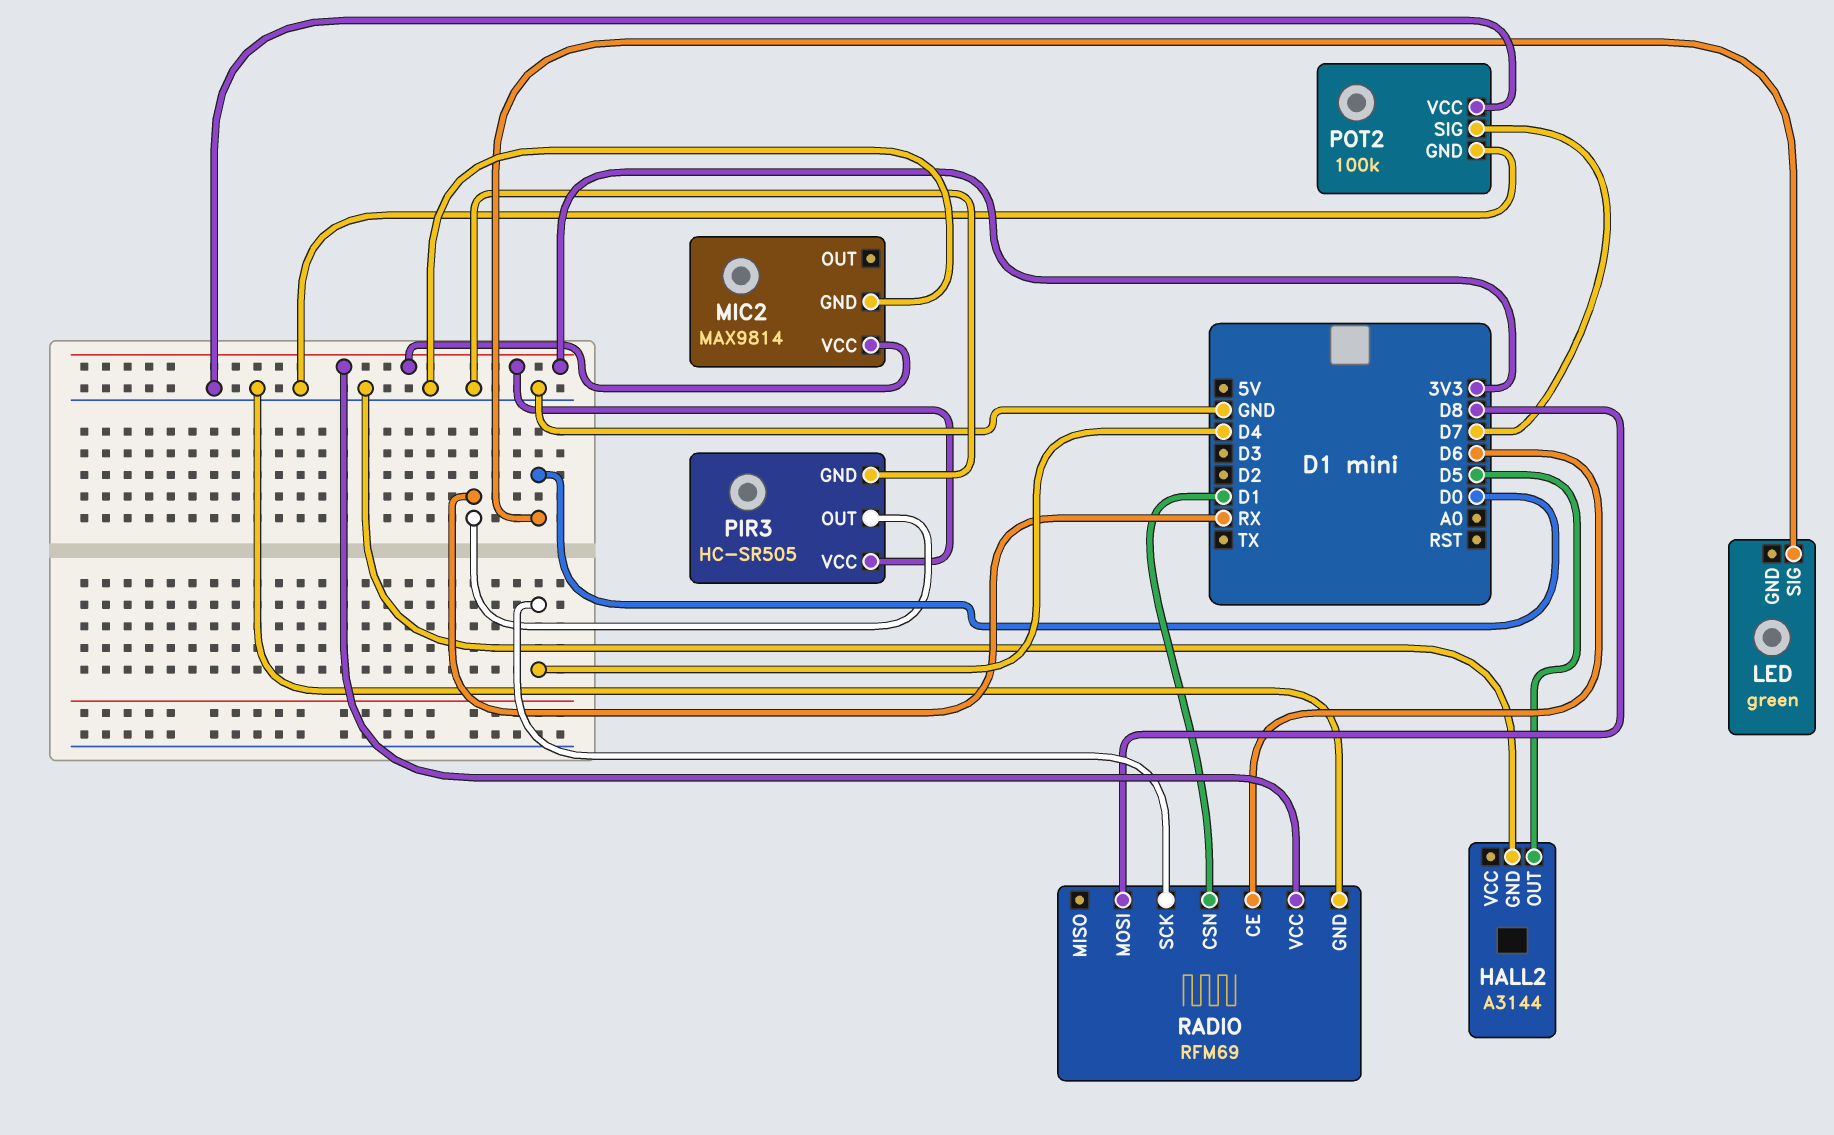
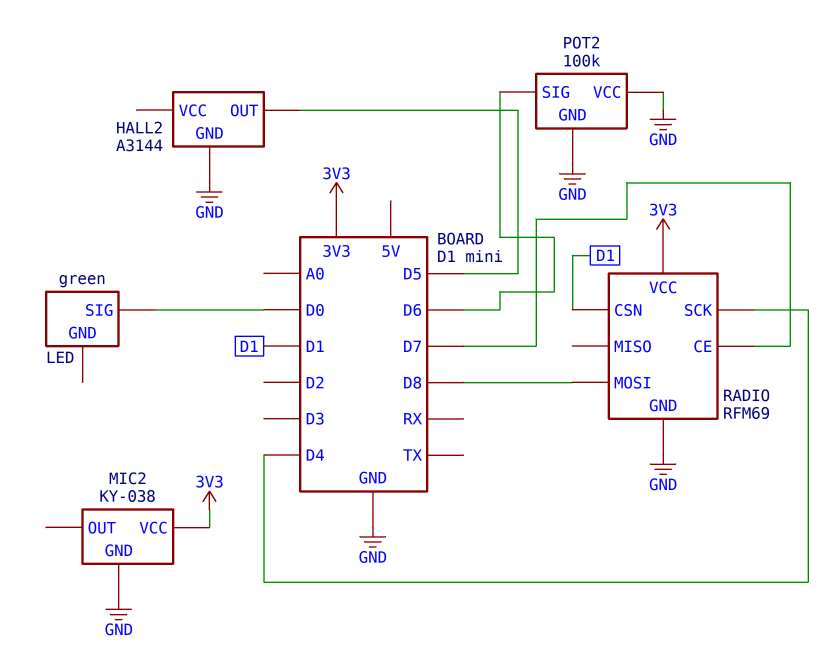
MIC2: MAX9814 -> KY-038
PIR3: HC-SR505 -> none
PIR3 pin GND: GND -> none
PIR3 pin OUT: RX -> none
PIR3 pin VCC: 3V3 -> none
POT2 pin SIG: D7 -> D6
RADIO pin CE: D6 -> D7

